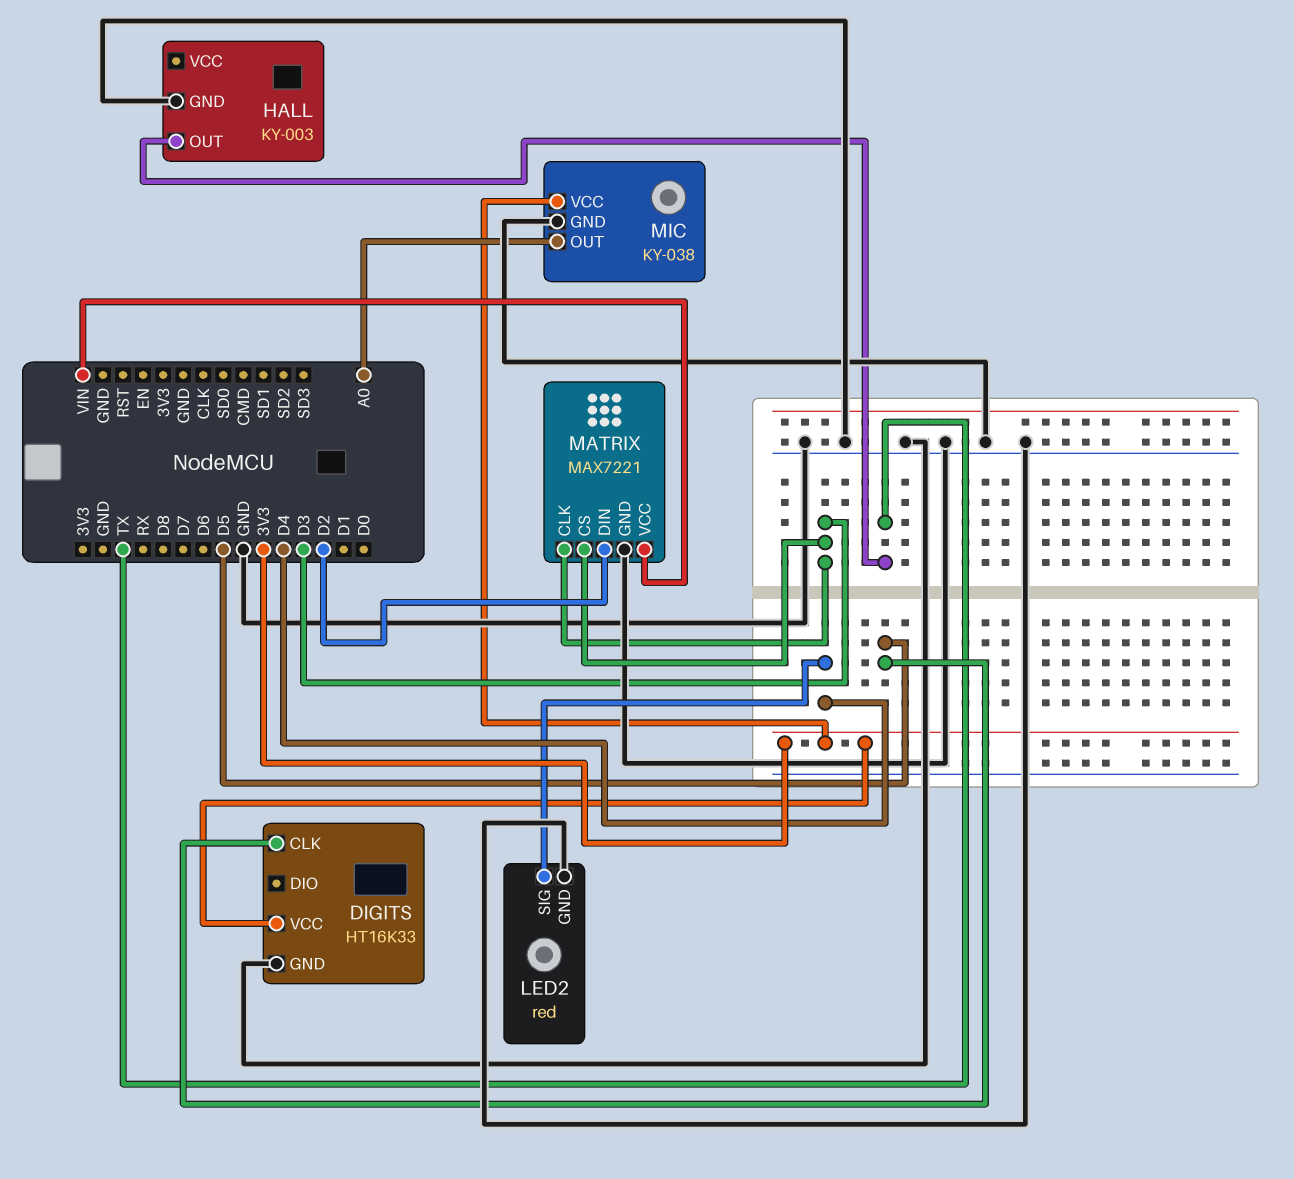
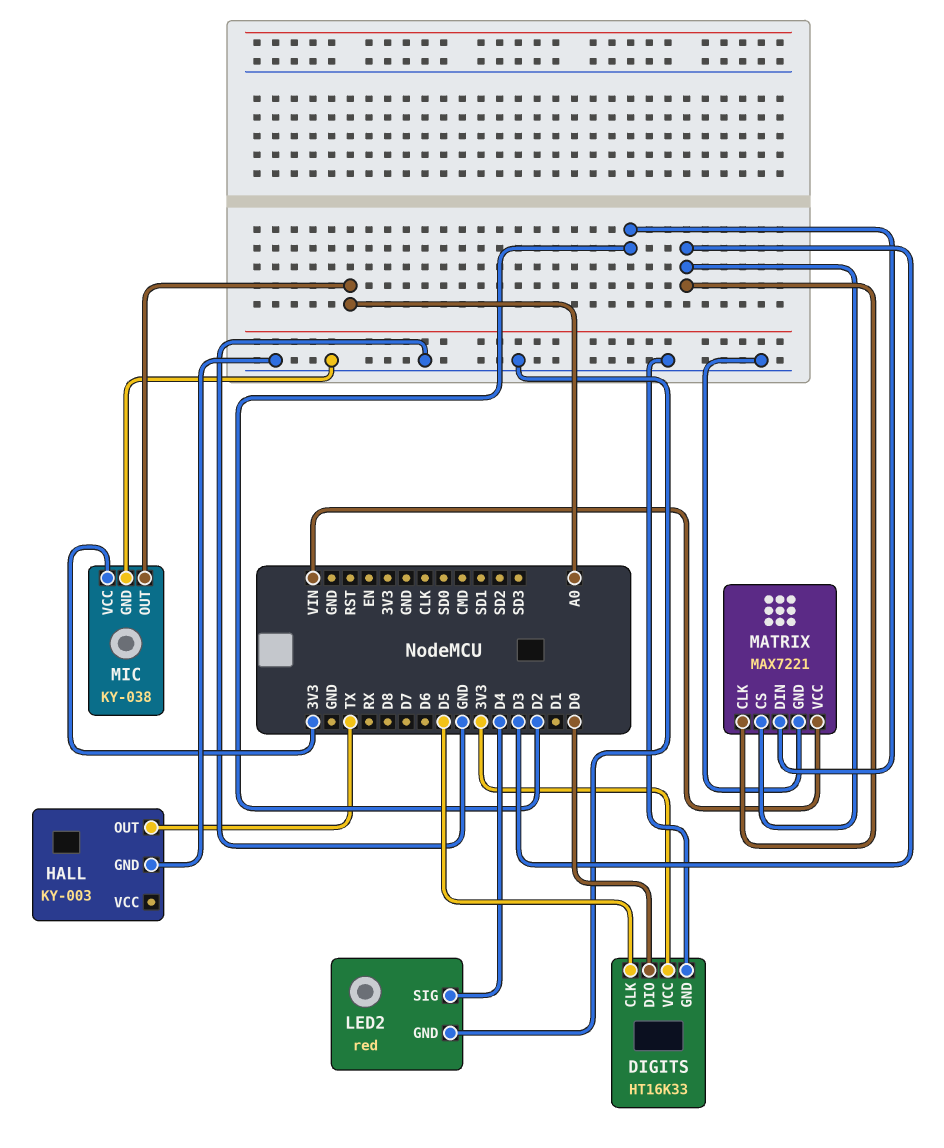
DIGITS pin DIO: none -> D0

